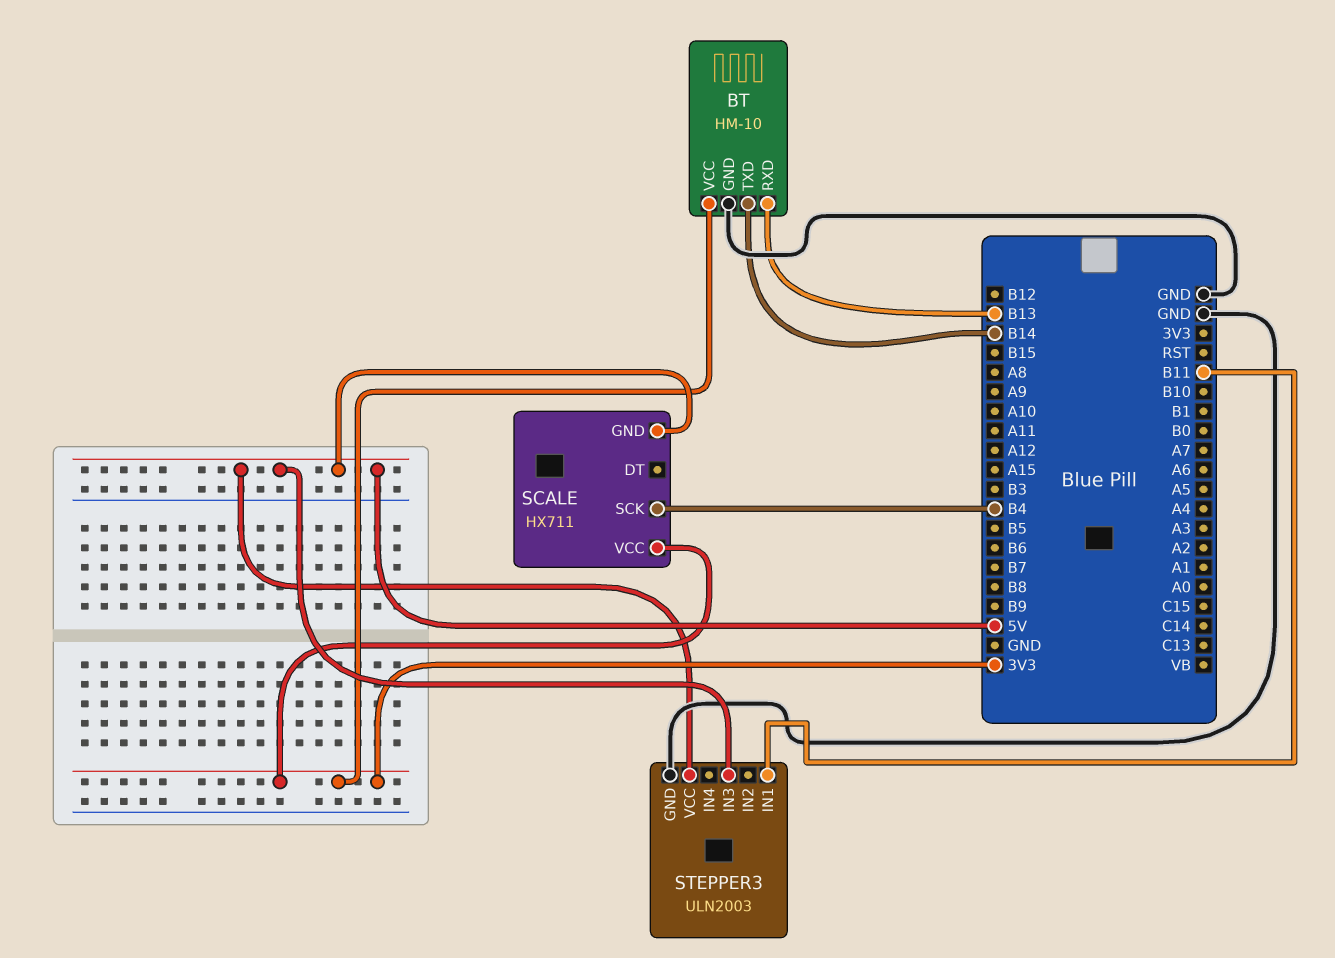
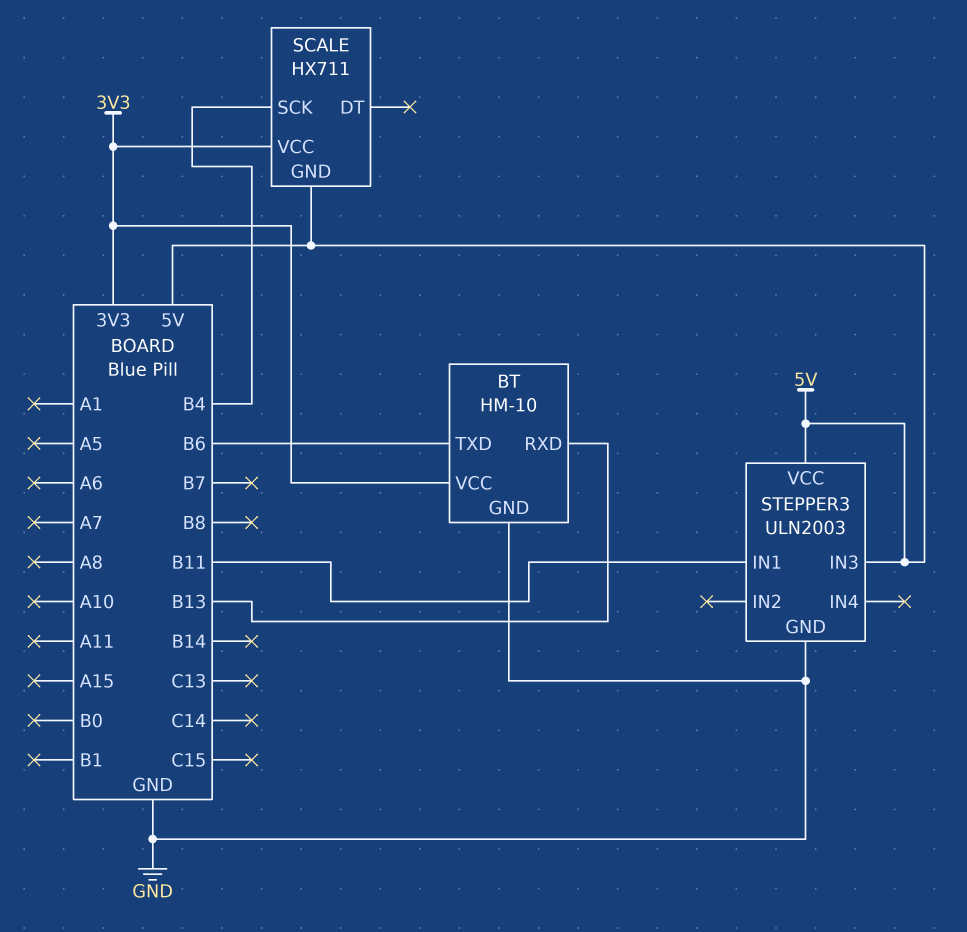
BT pin TXD: B14 -> B6

